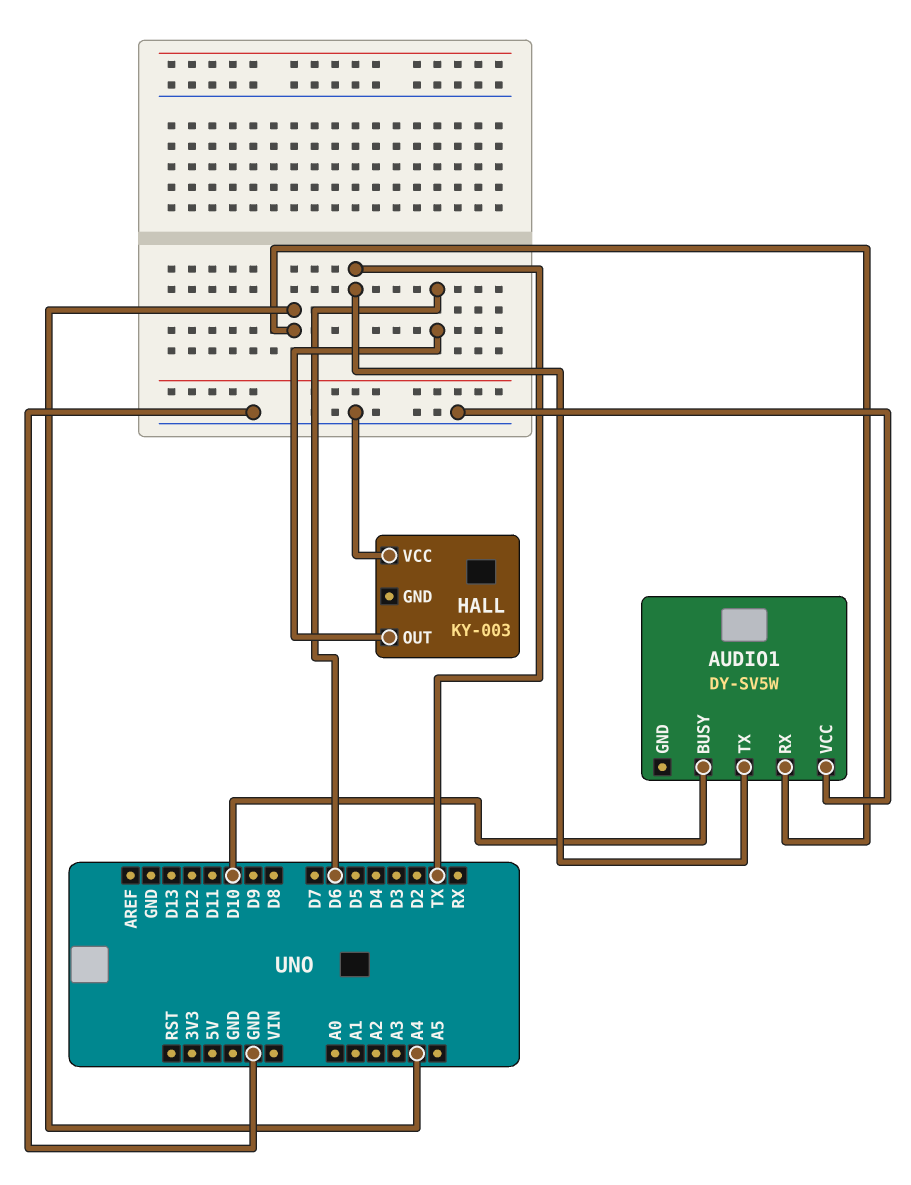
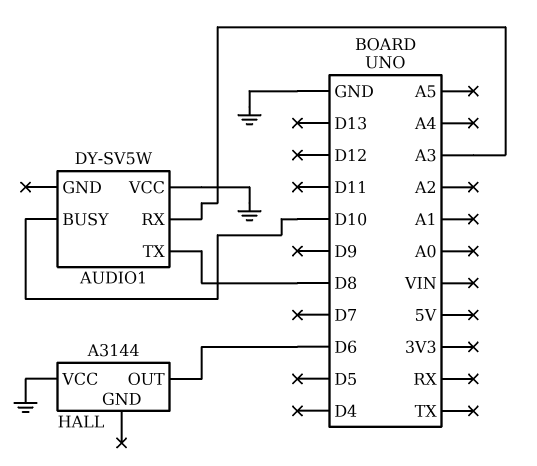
AUDIO1 pin RX: A4 -> A3
AUDIO1 pin TX: TX -> D8
HALL: KY-003 -> A3144

